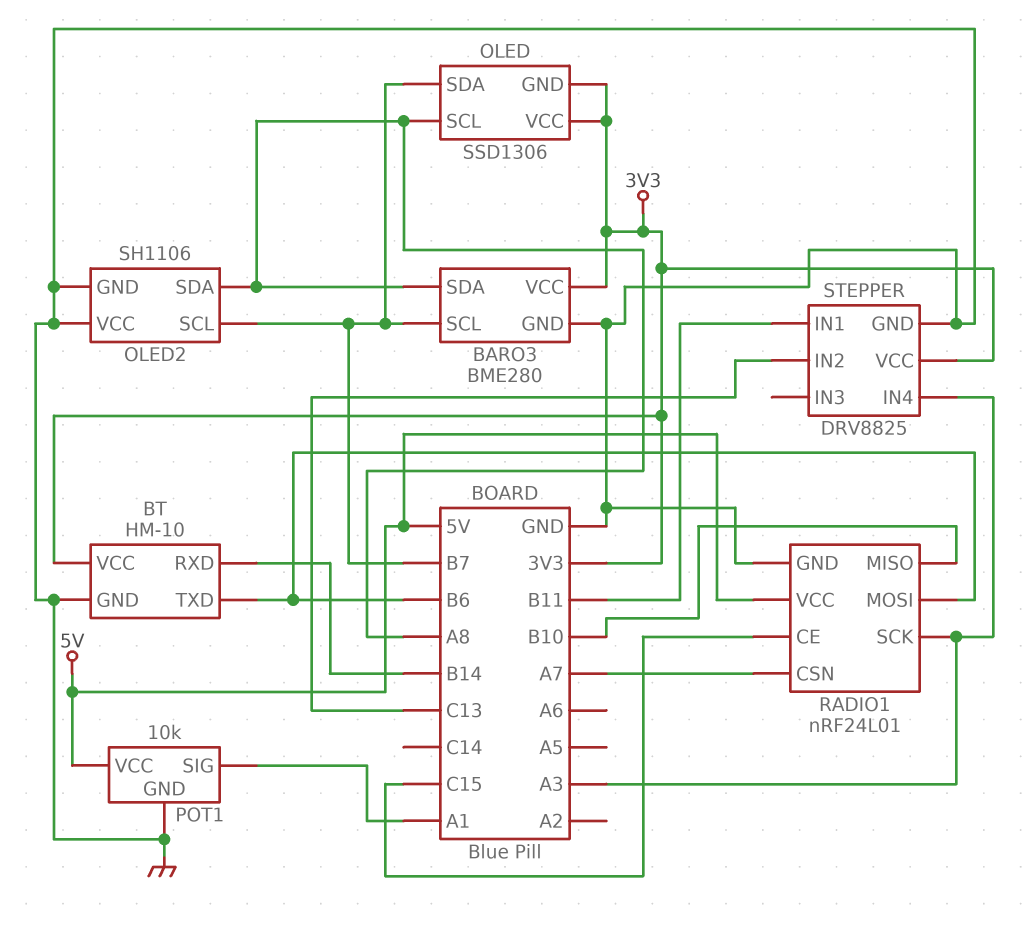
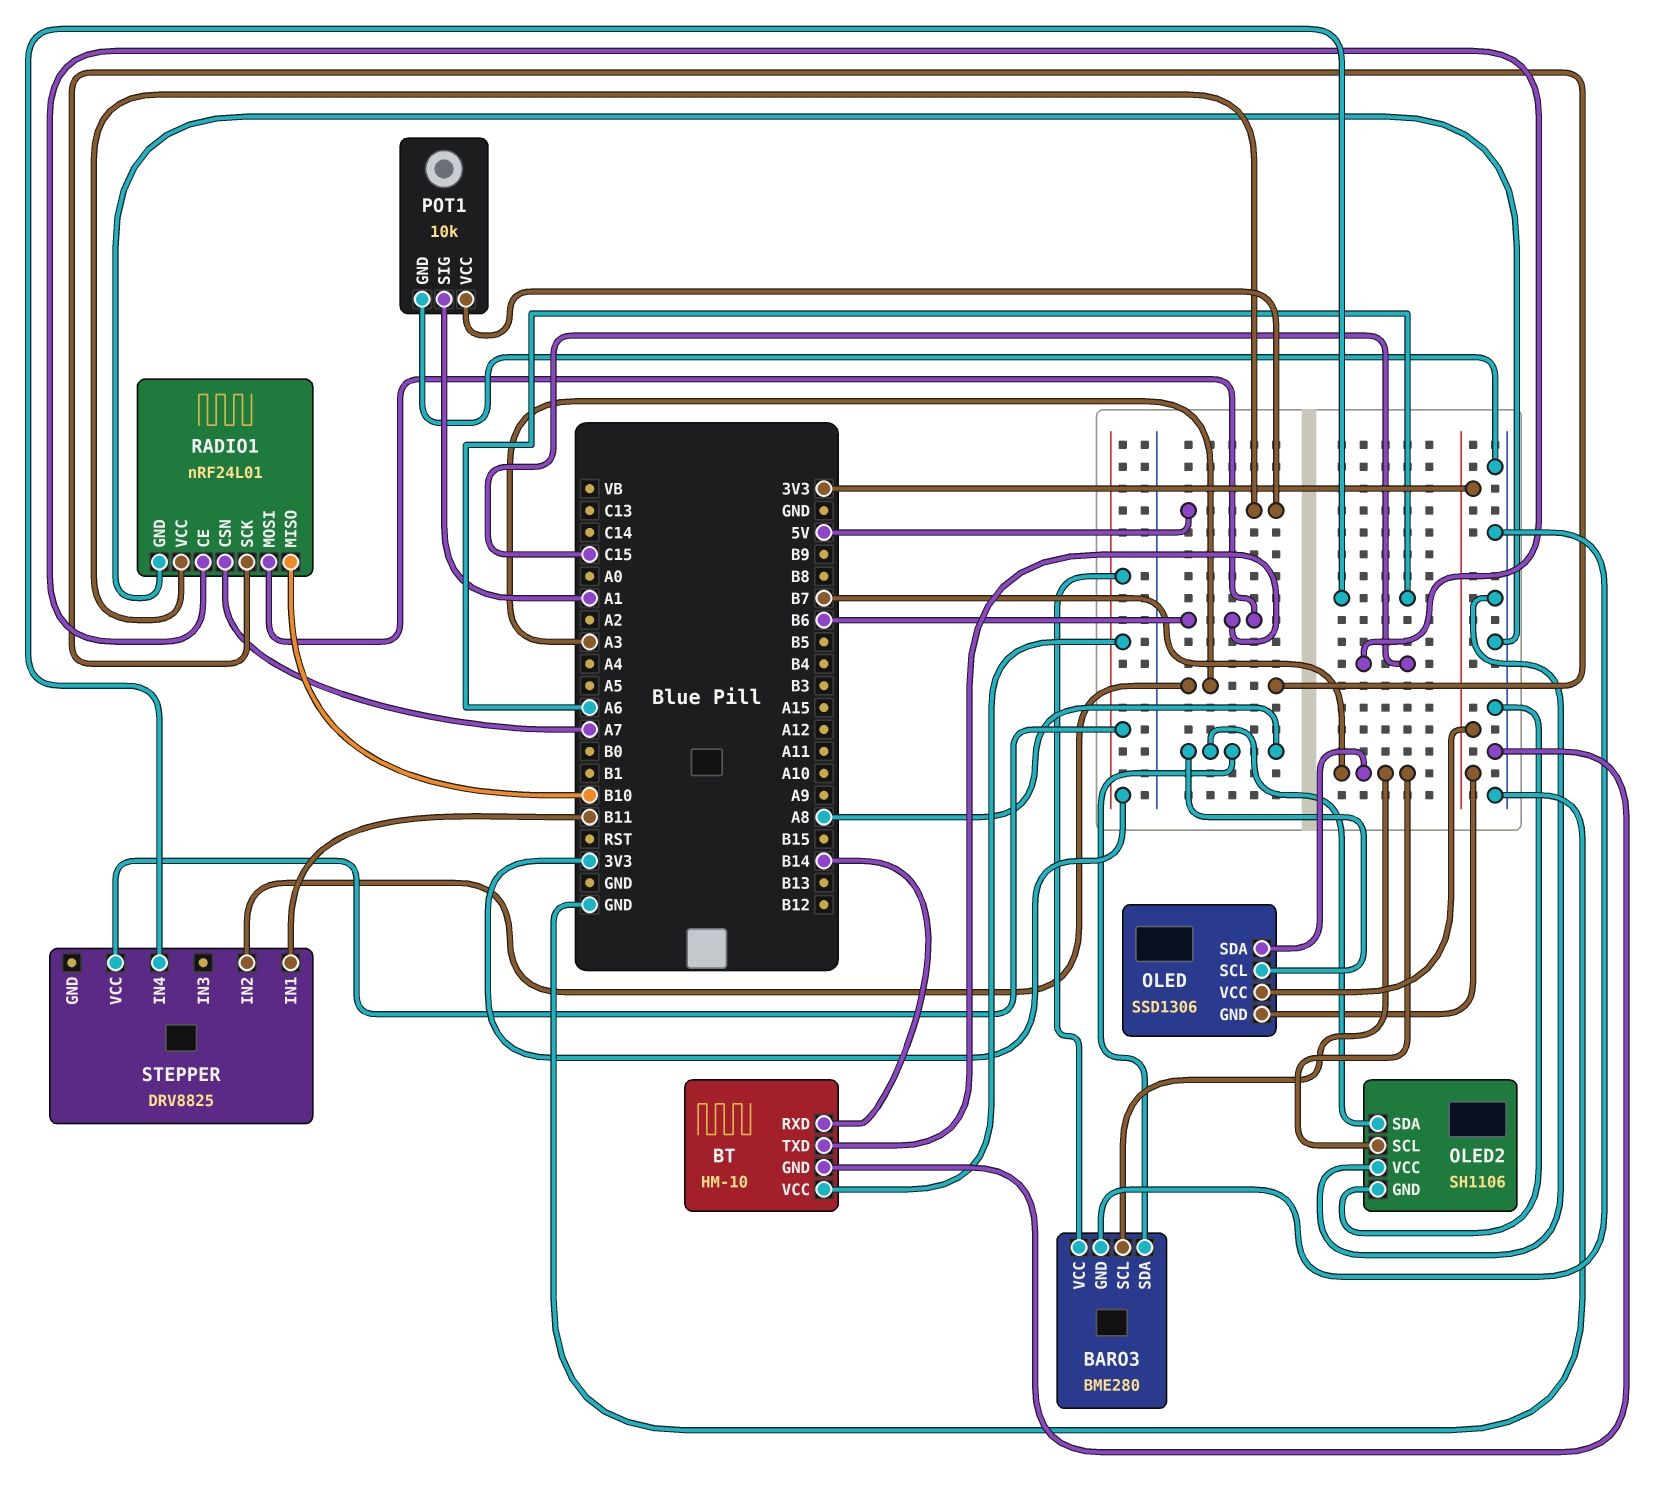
STEPPER pin GND: GND -> none
STEPPER pin IN2: C13 -> A3
STEPPER pin IN4: A3 -> A6

